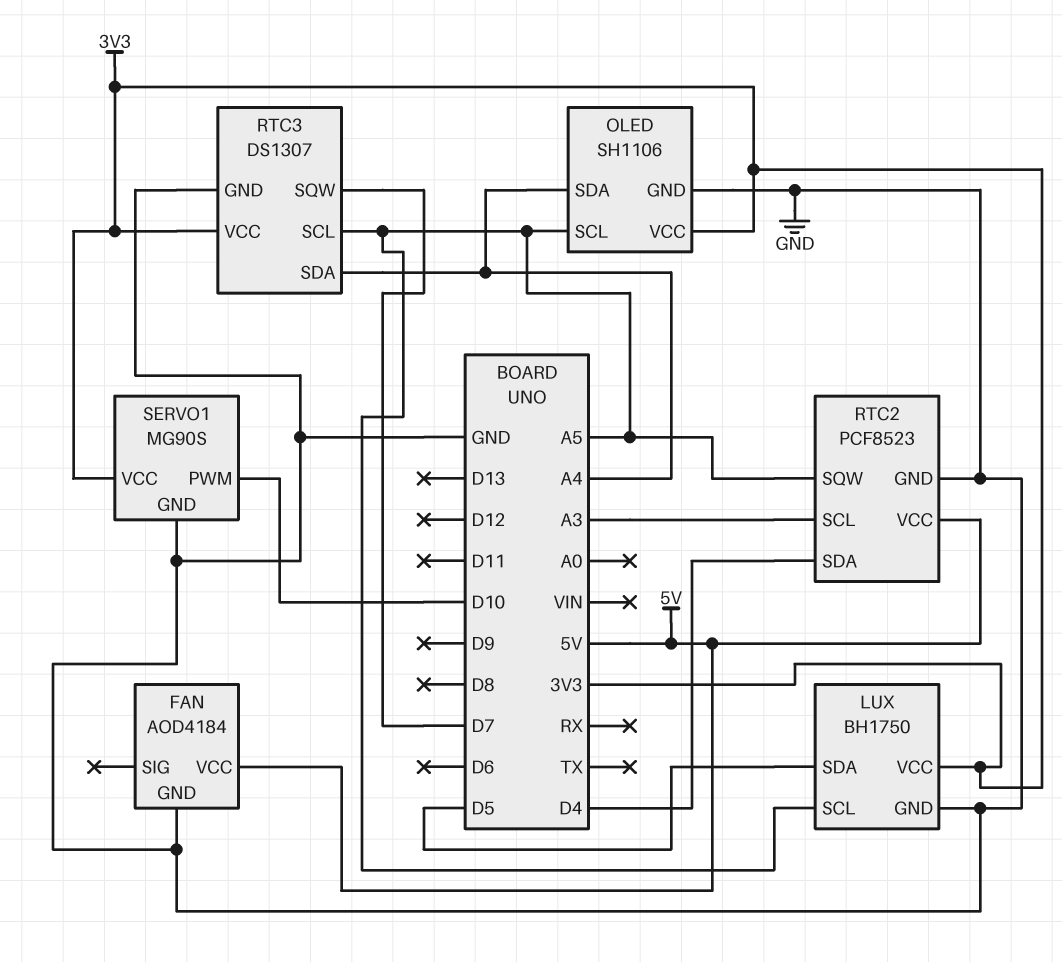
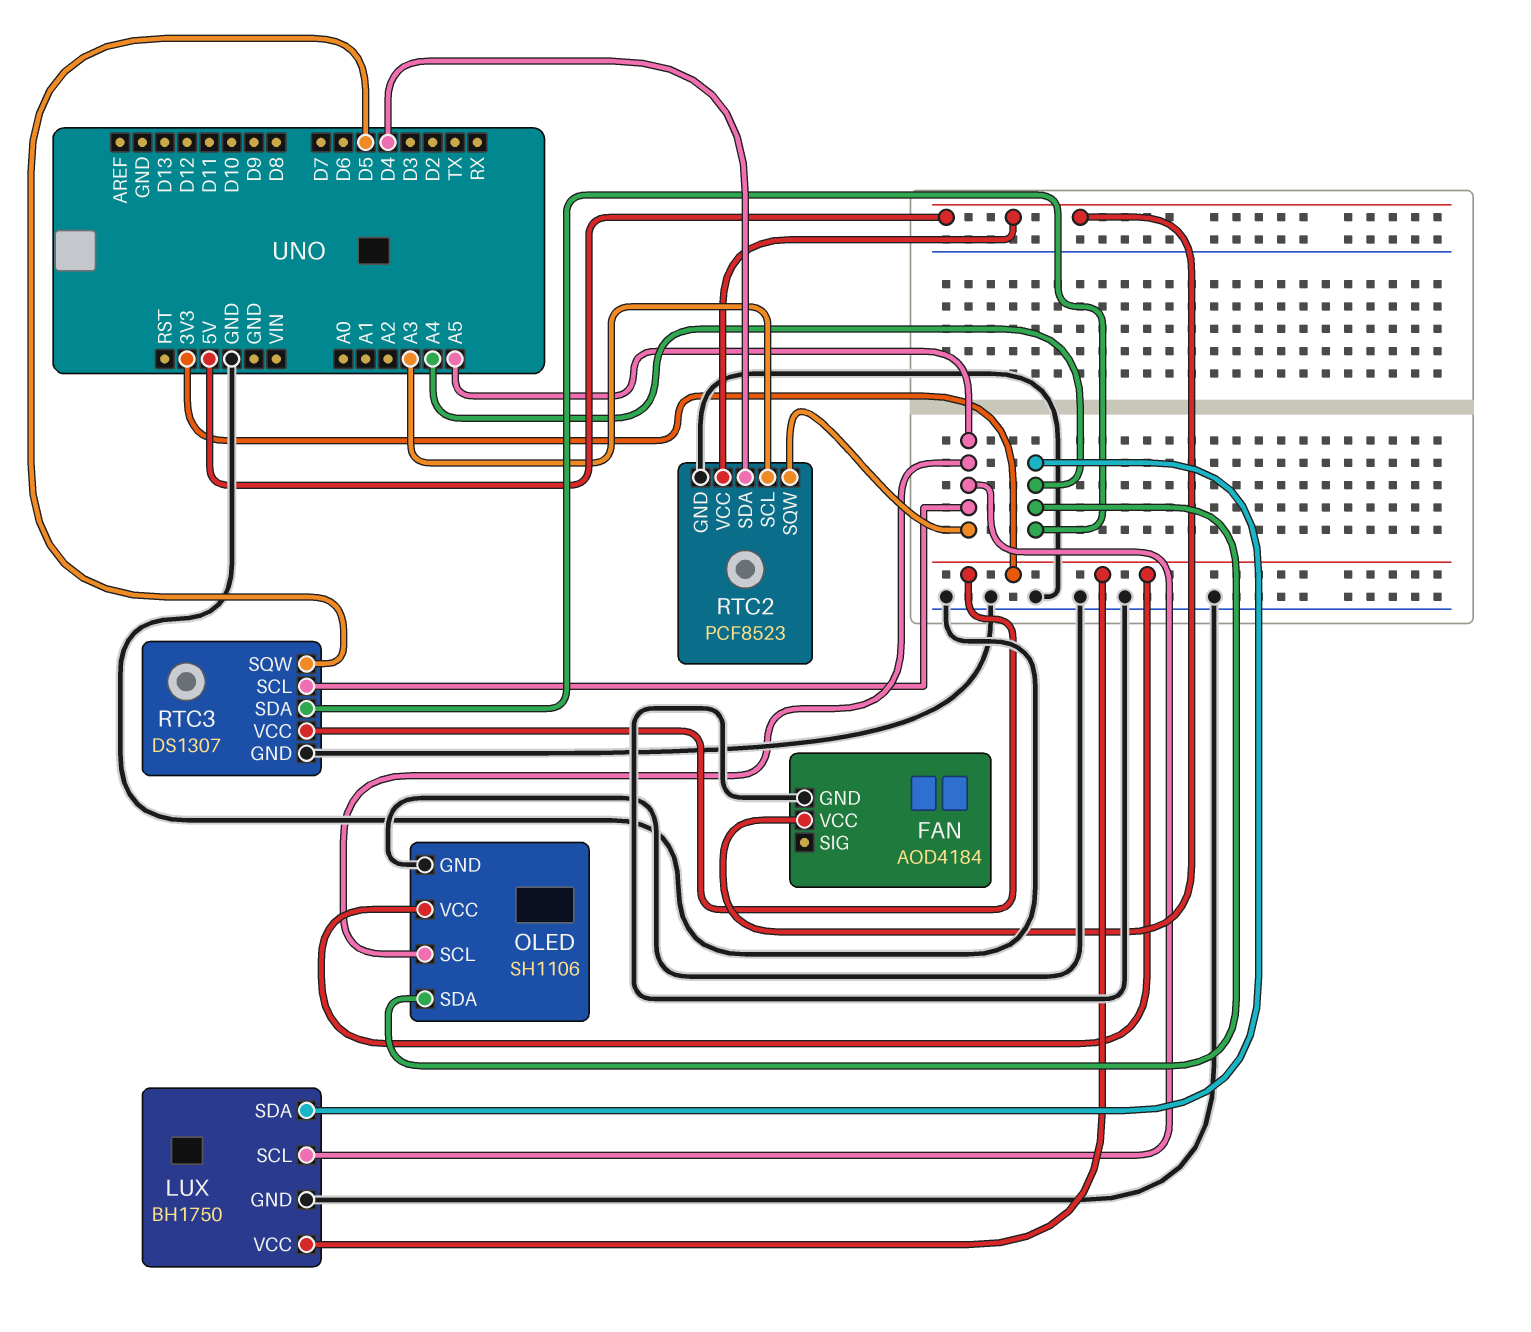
LUX pin SDA: D5 -> A4
RTC3 pin SQW: D7 -> D5
SERVO1: MG90S -> none
SERVO1 pin GND: GND -> none
SERVO1 pin PWM: D10 -> none
SERVO1 pin VCC: 3V3 -> none

